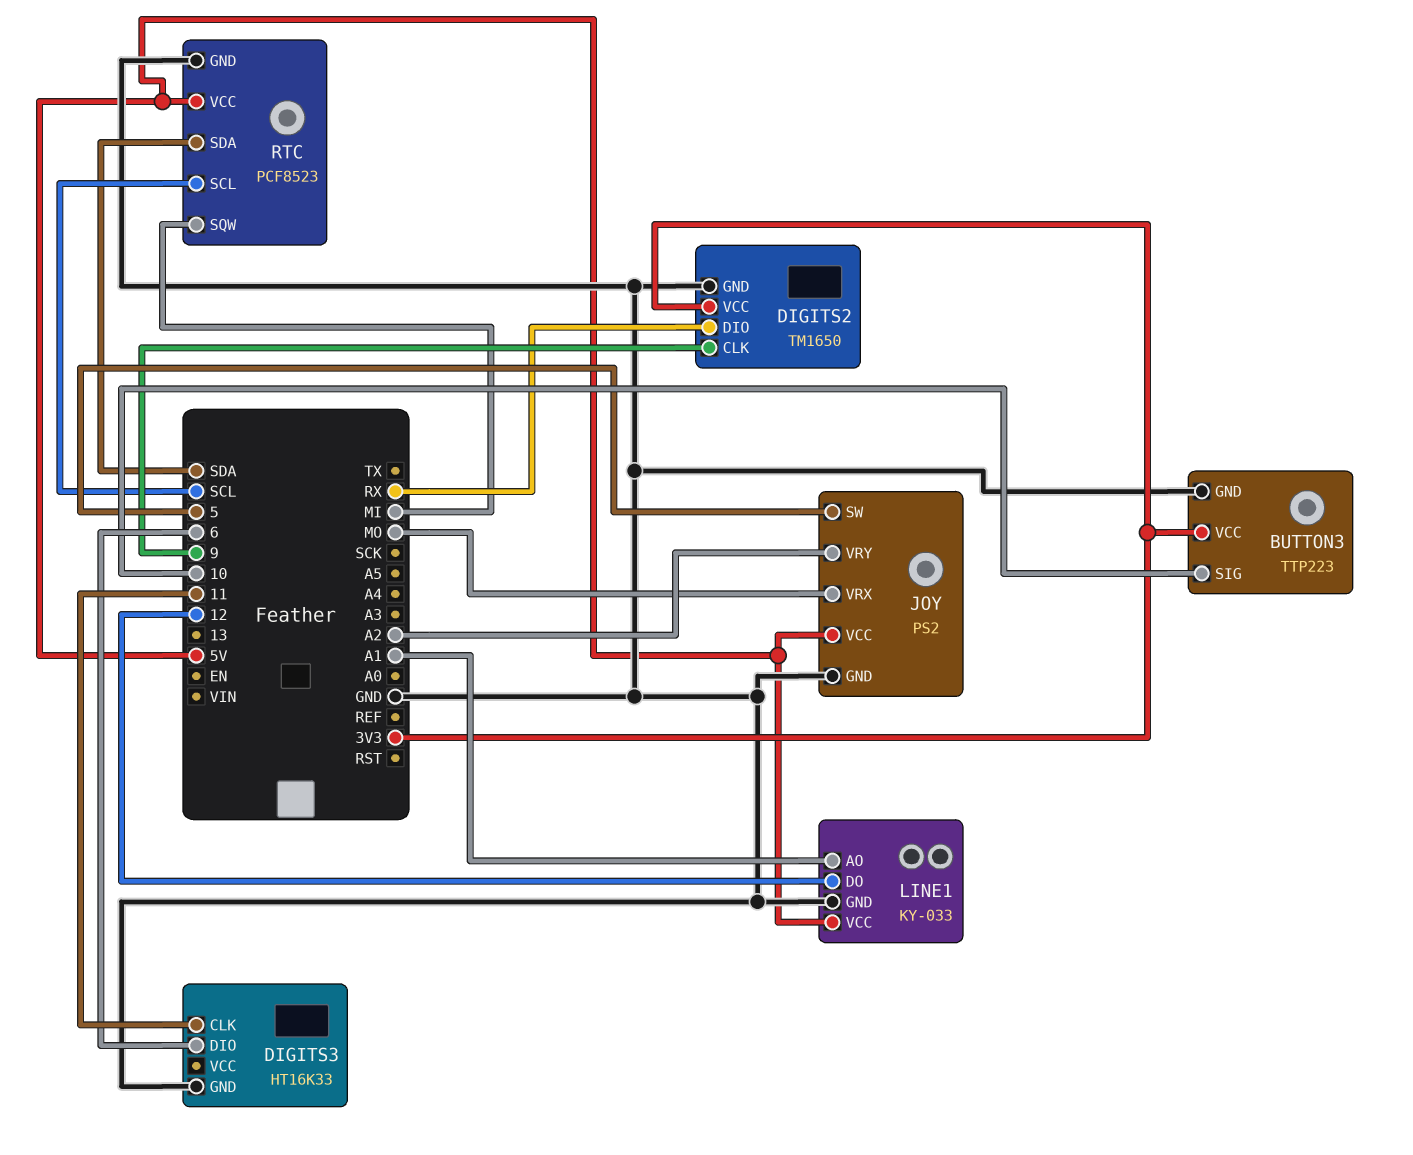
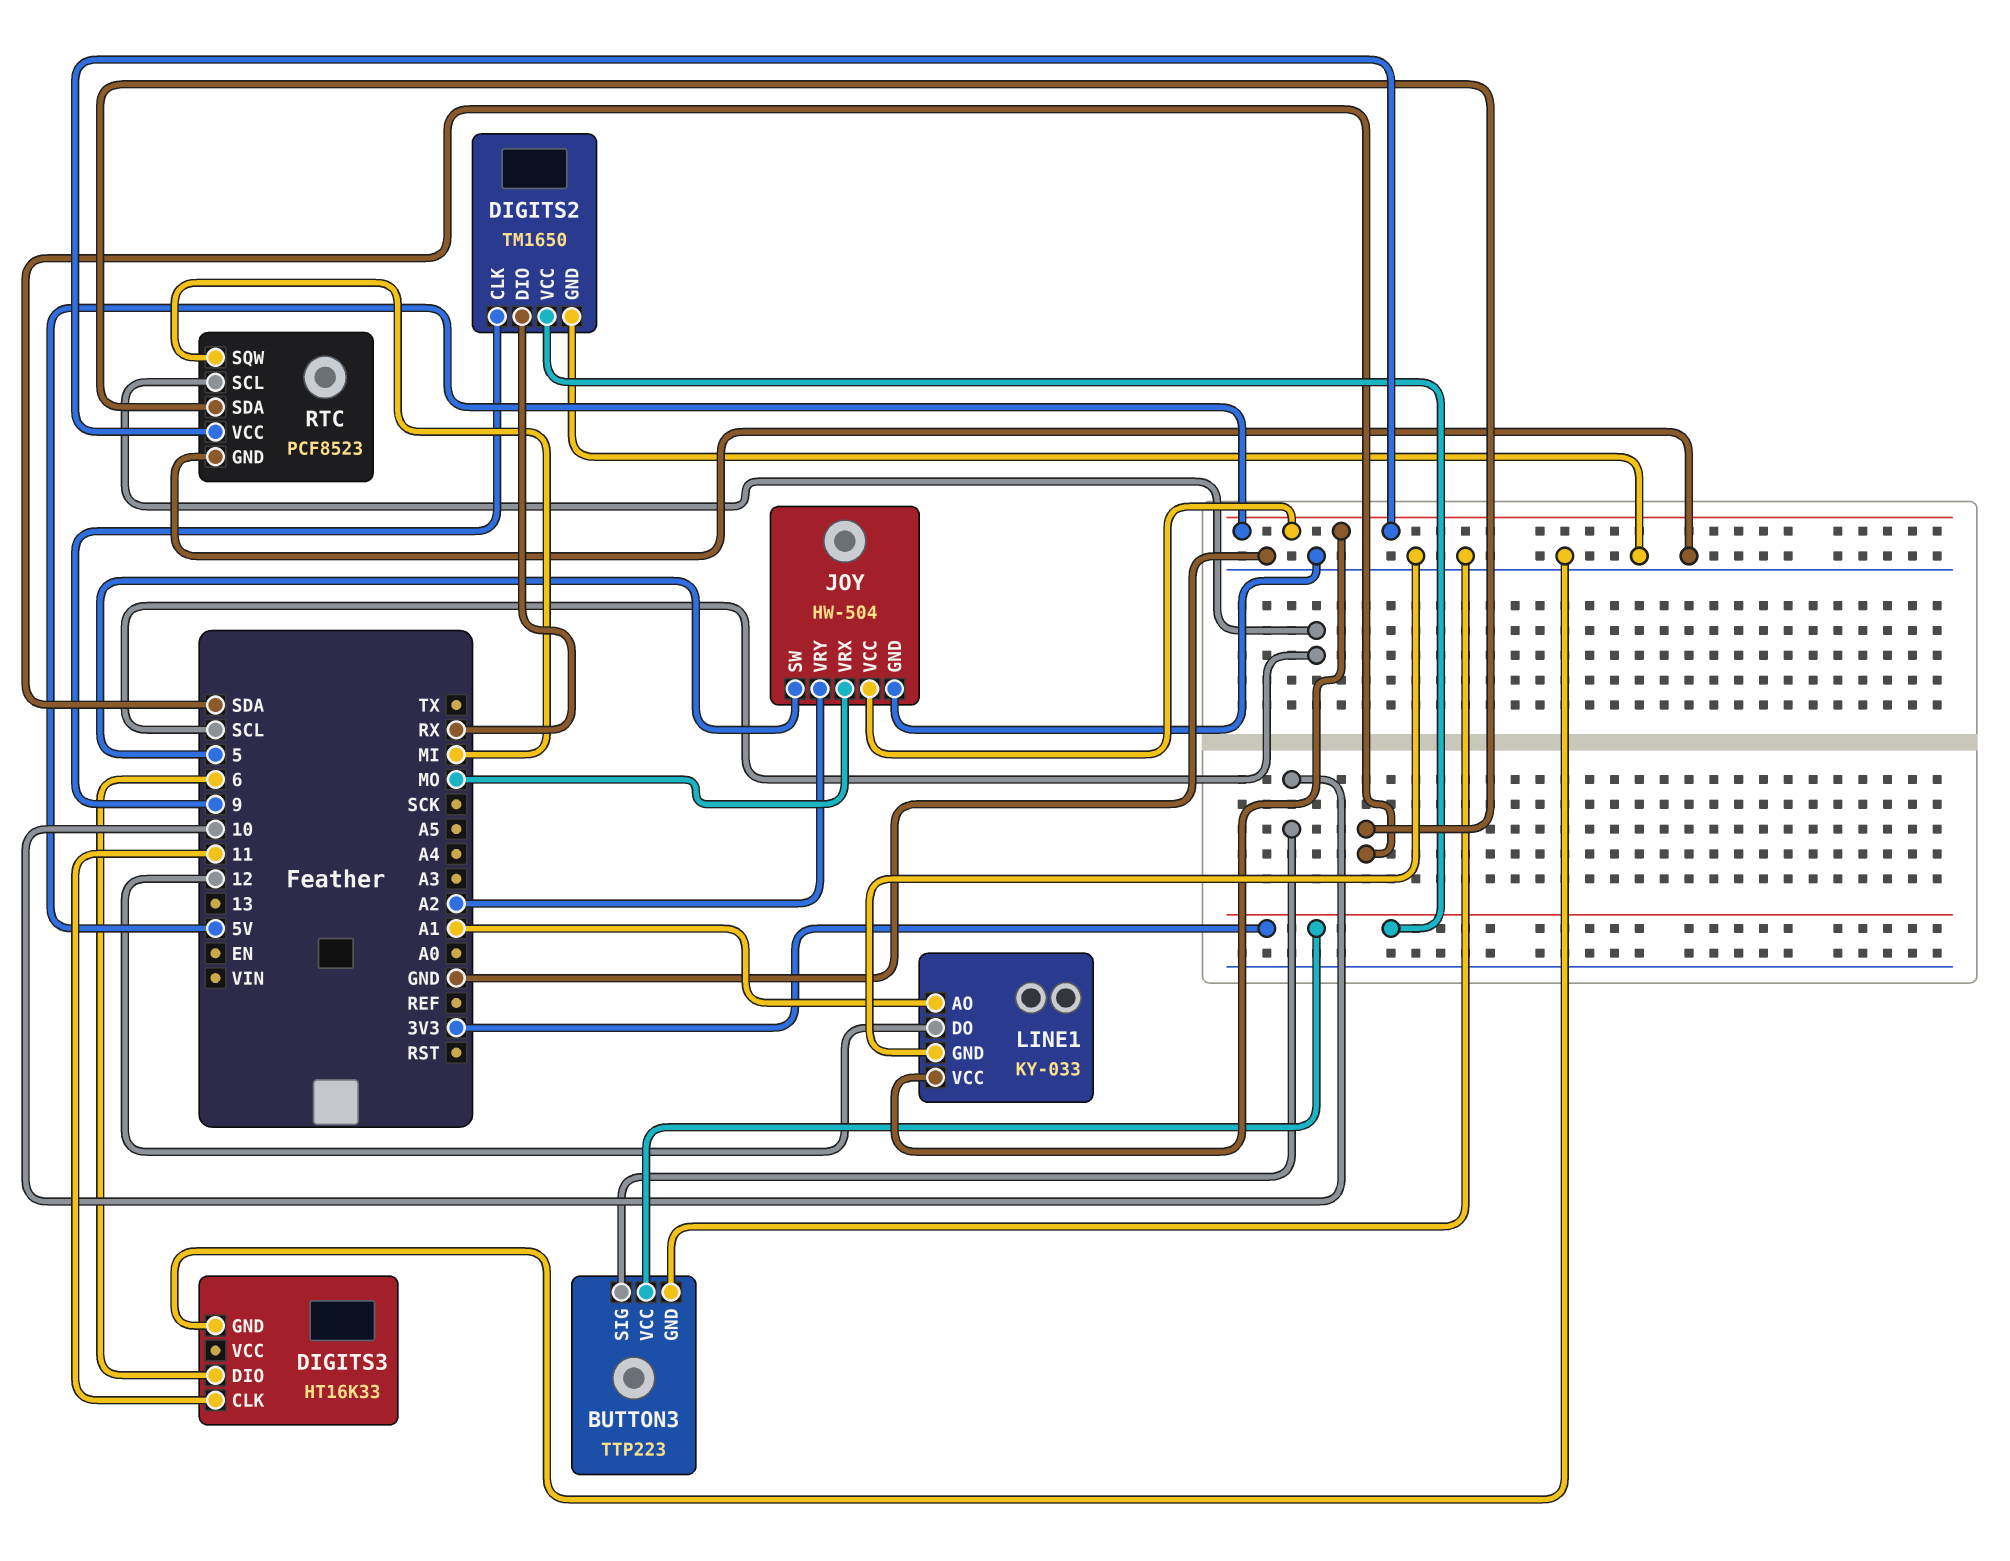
JOY: PS2 -> HW-504

